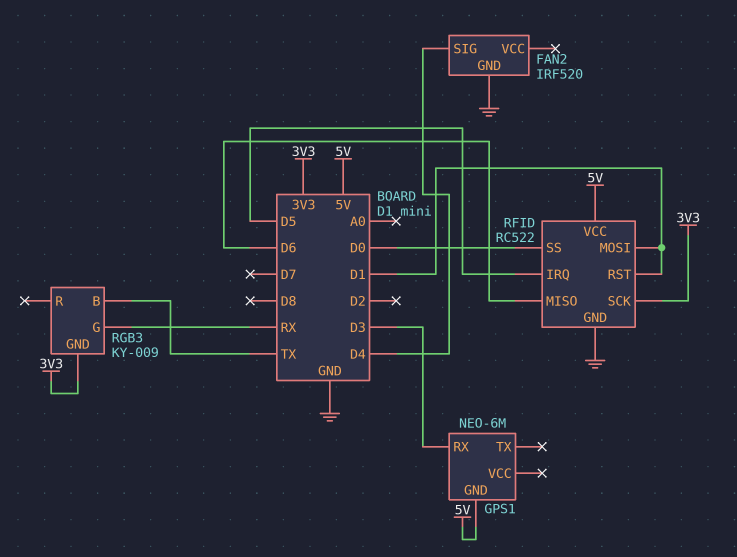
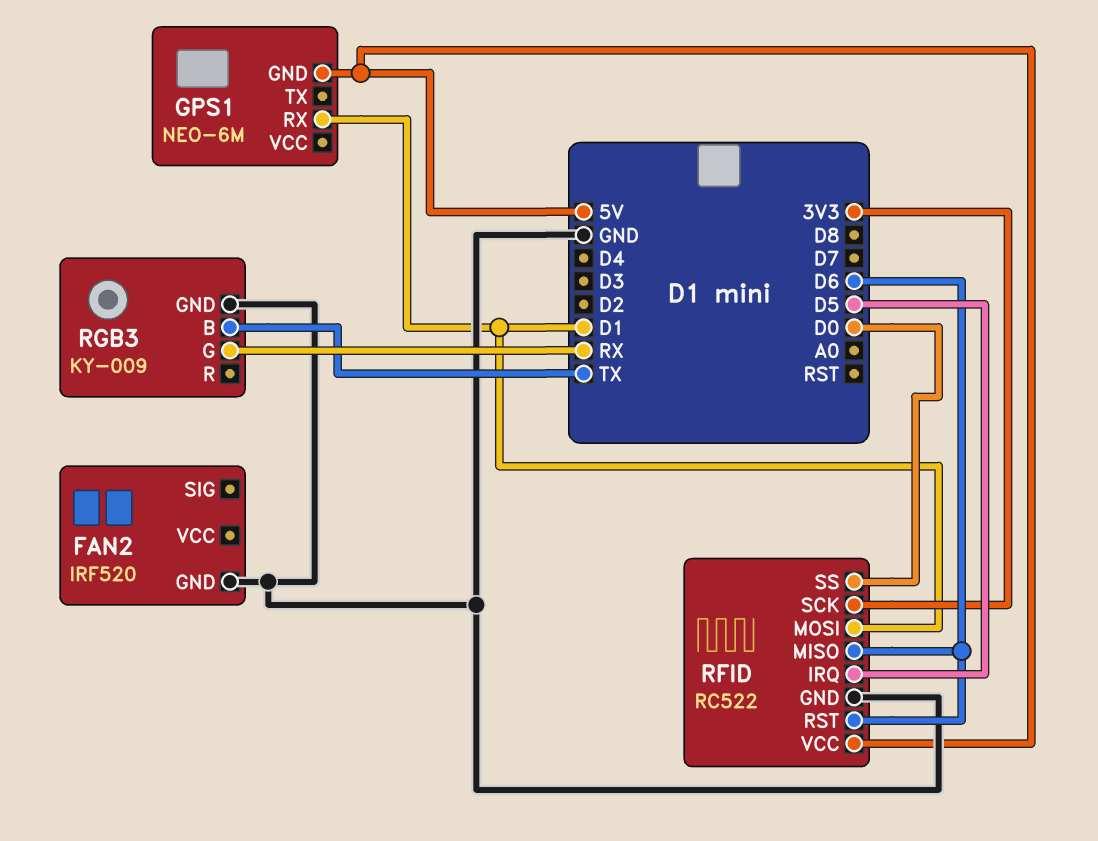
FAN2 pin SIG: D4 -> none
GPS1 pin RX: D3 -> D1
RFID pin RST: D1 -> D6
RGB3 pin GND: 3V3 -> GND

